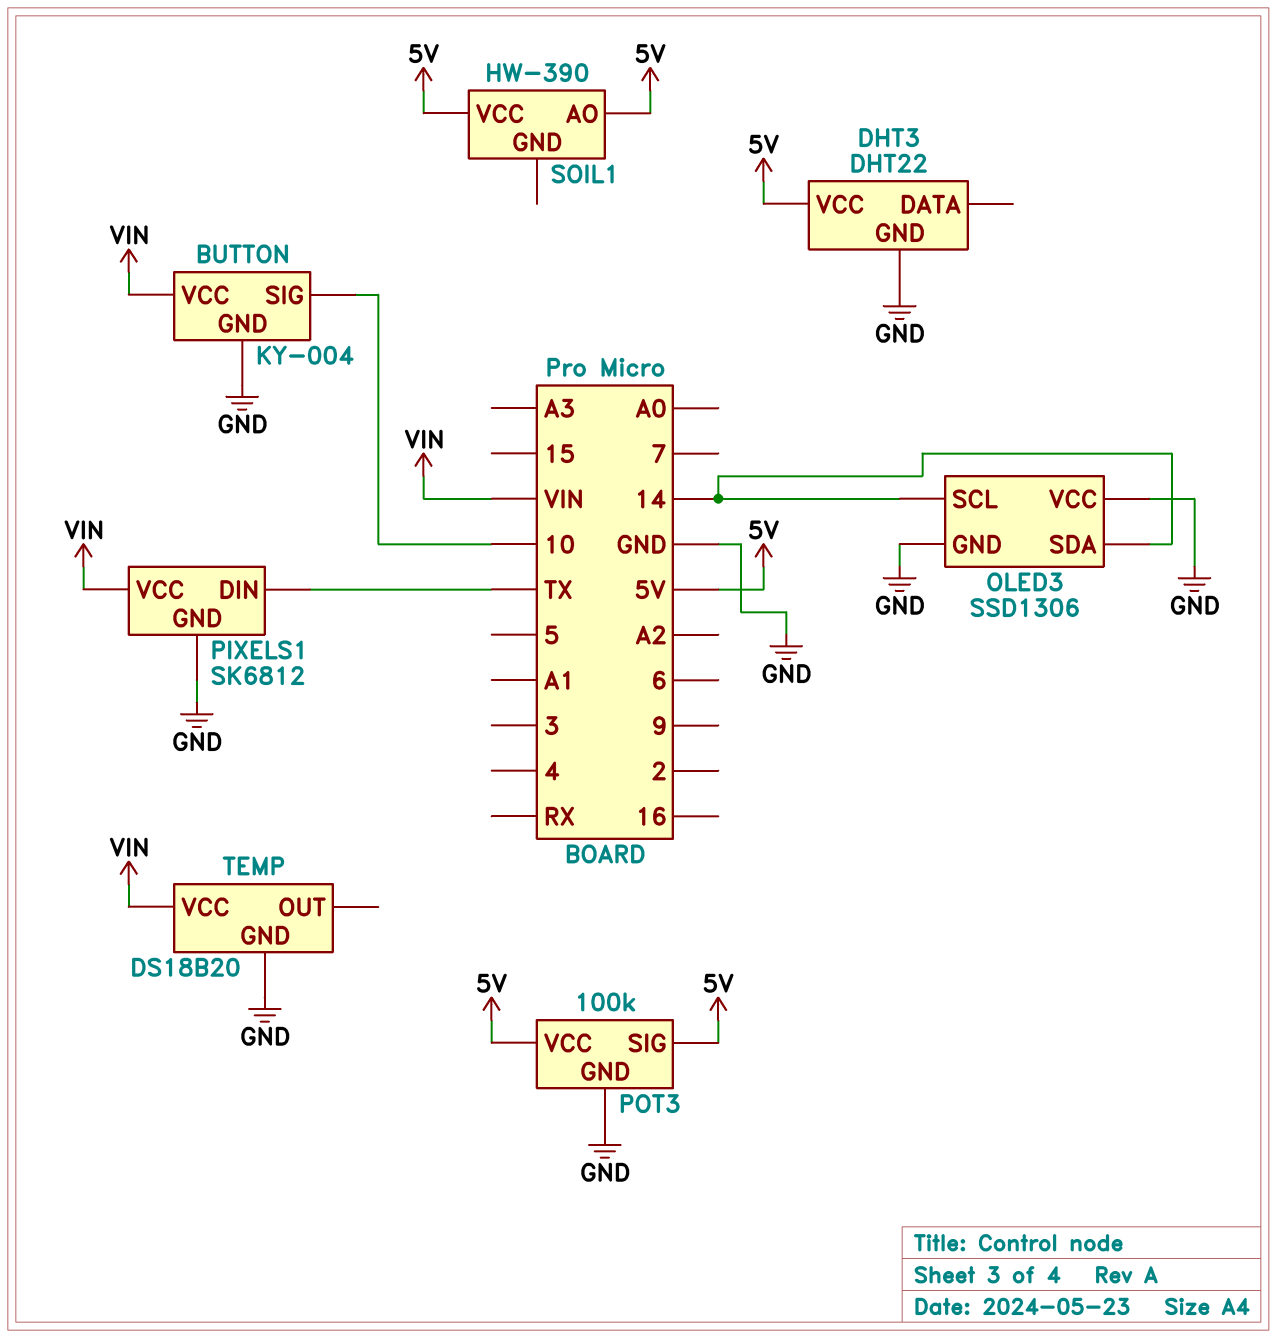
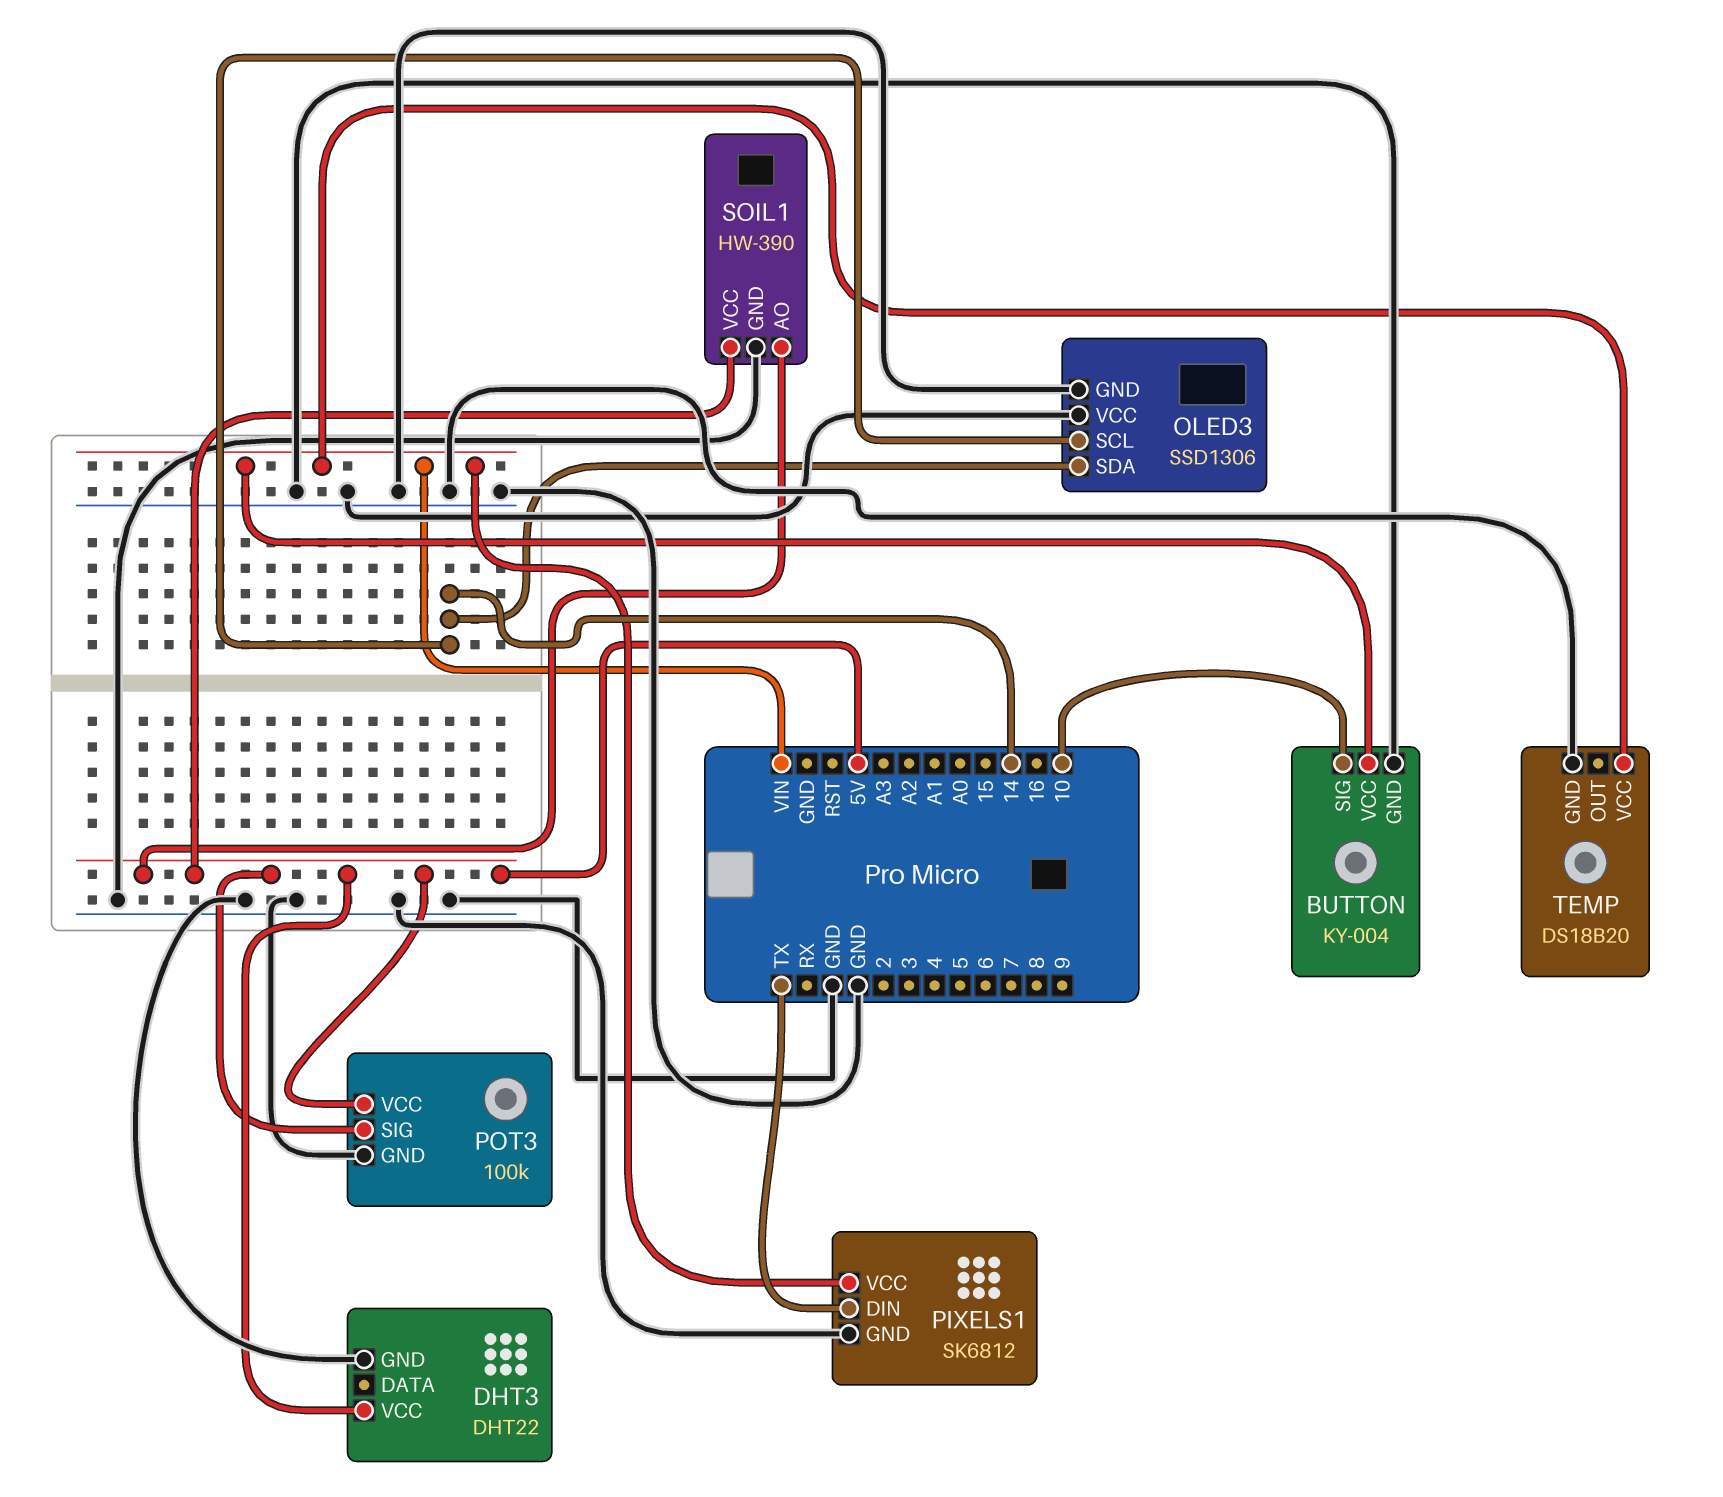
SOIL1 pin GND: none -> GND

